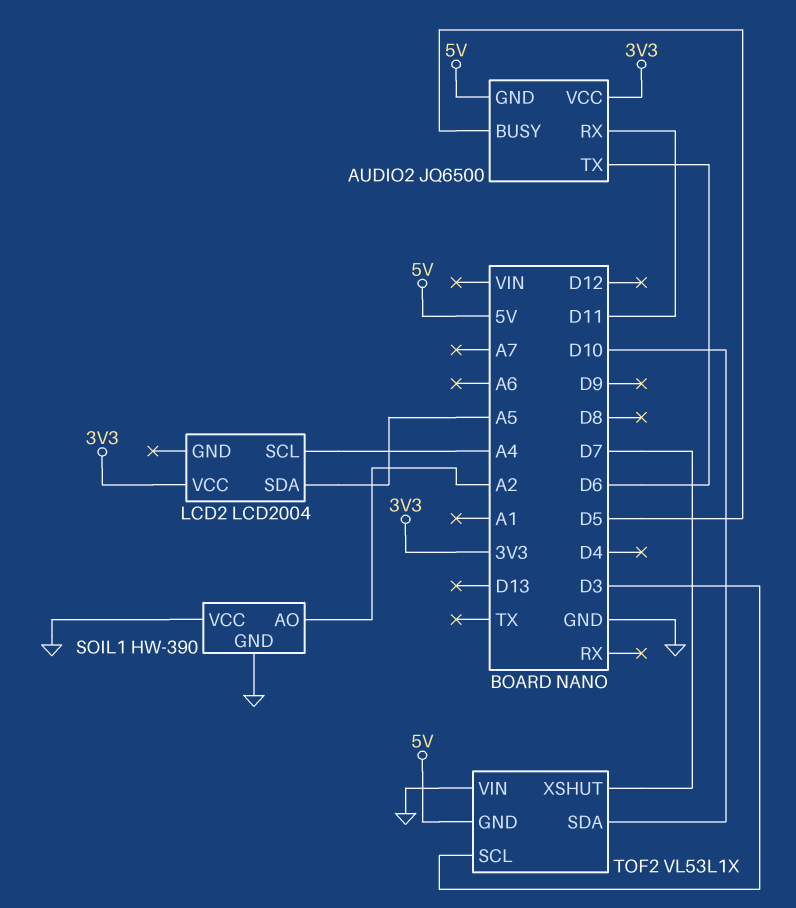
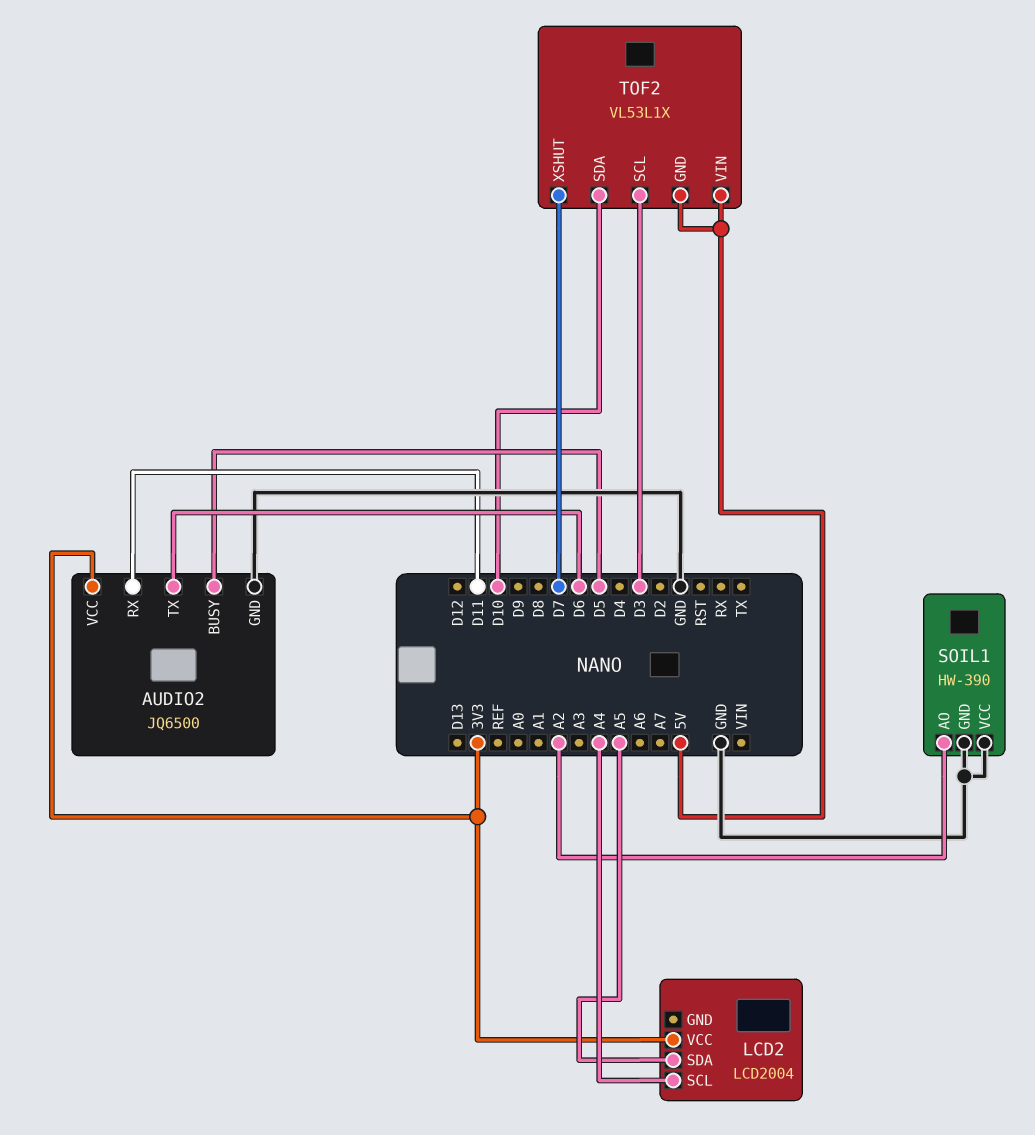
AUDIO2 pin GND: 5V -> GND
TOF2 pin VIN: GND -> 5V

